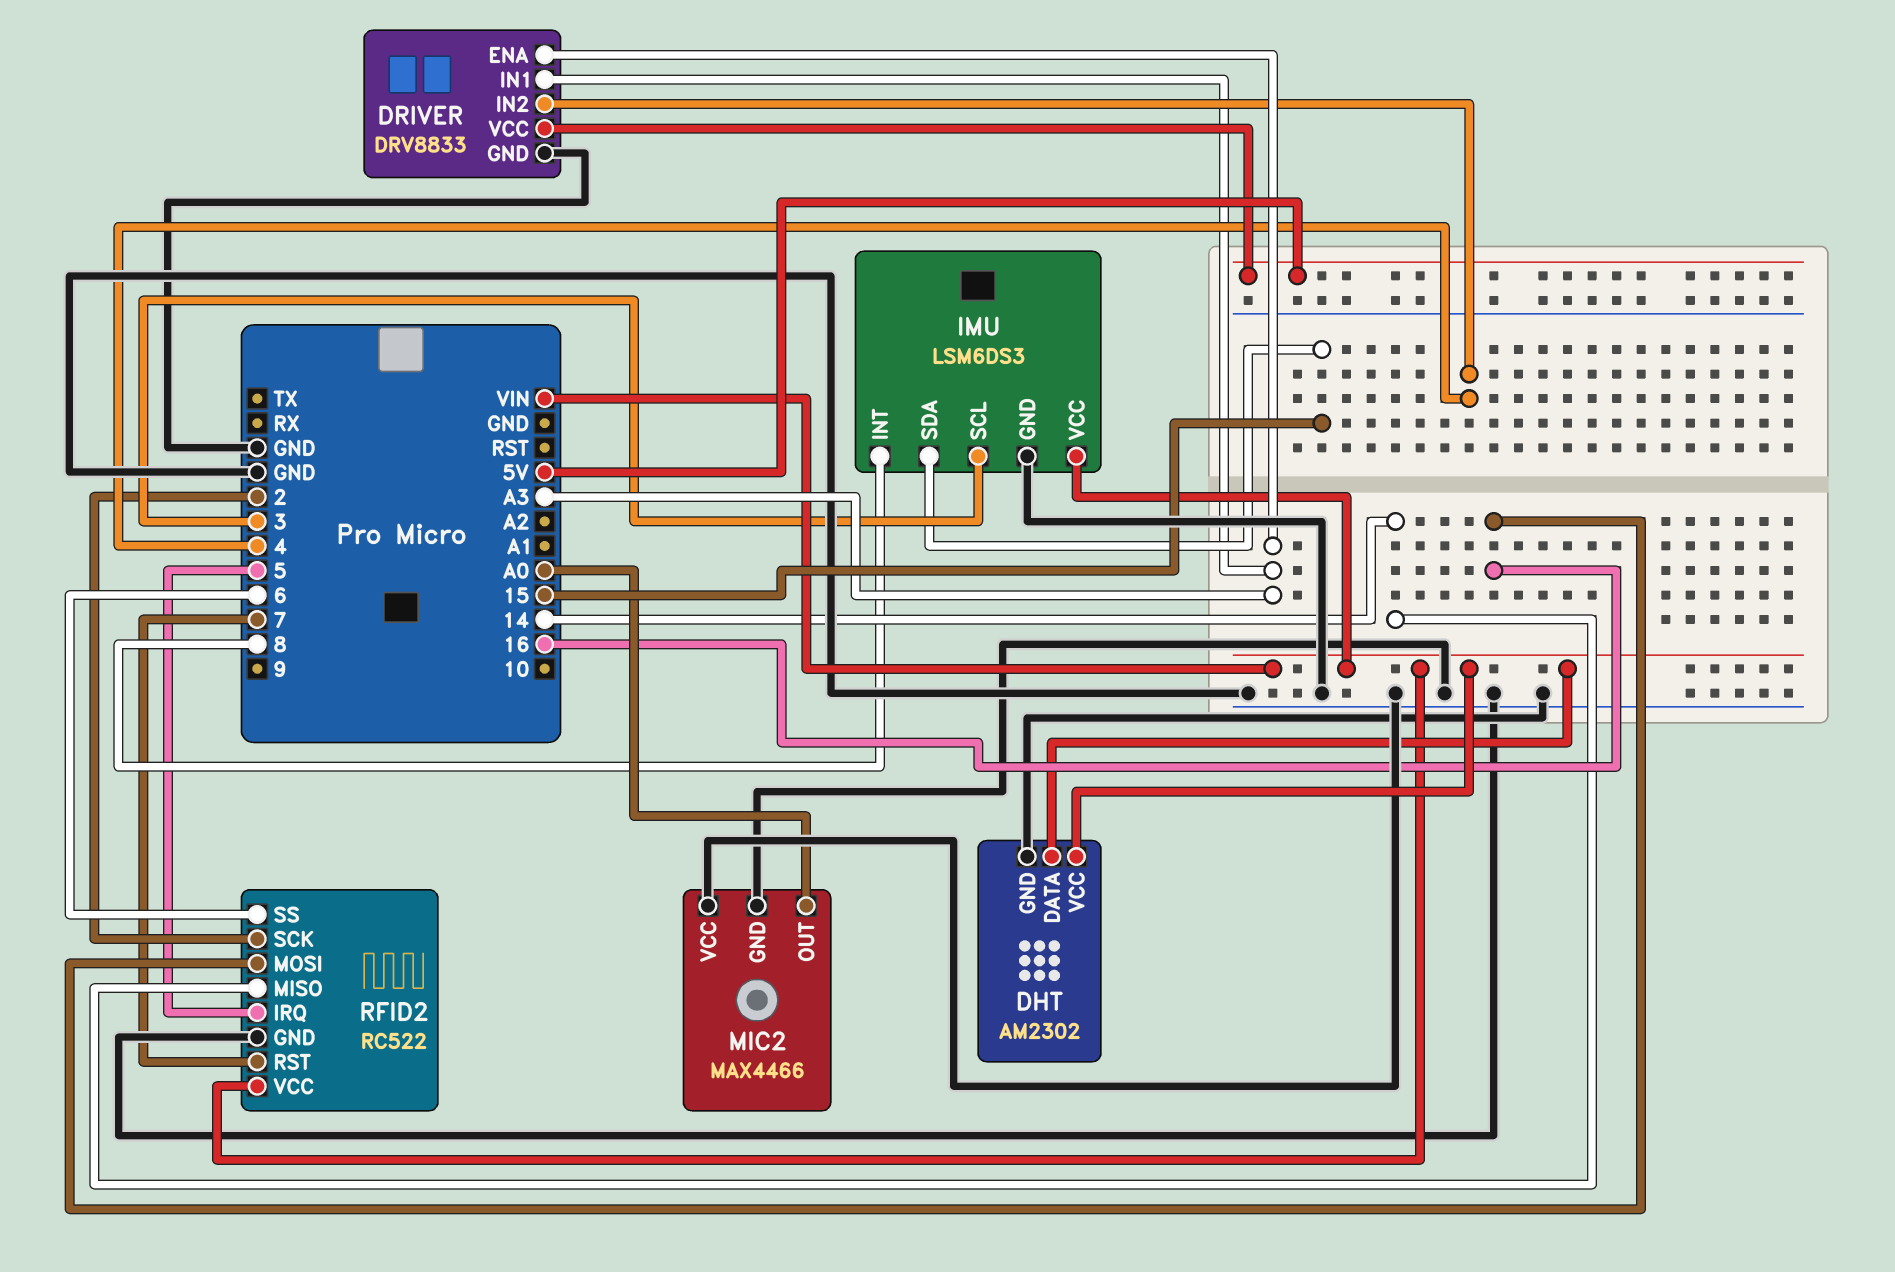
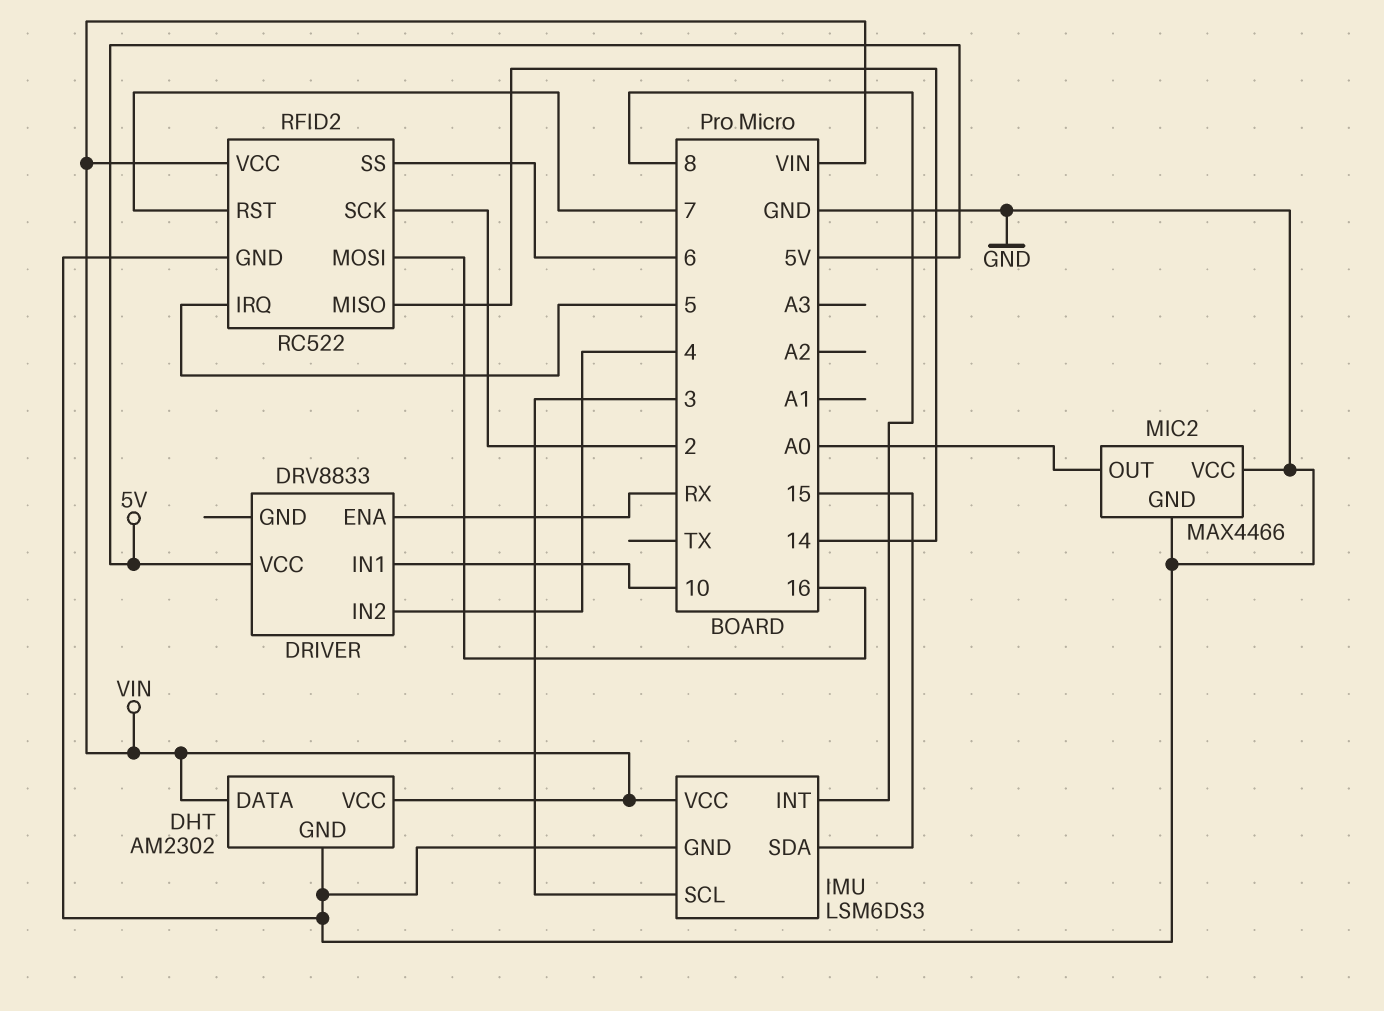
DRIVER pin ENA: A3 -> RX
DRIVER pin GND: GND -> none
DRIVER pin IN1: A3 -> 10

